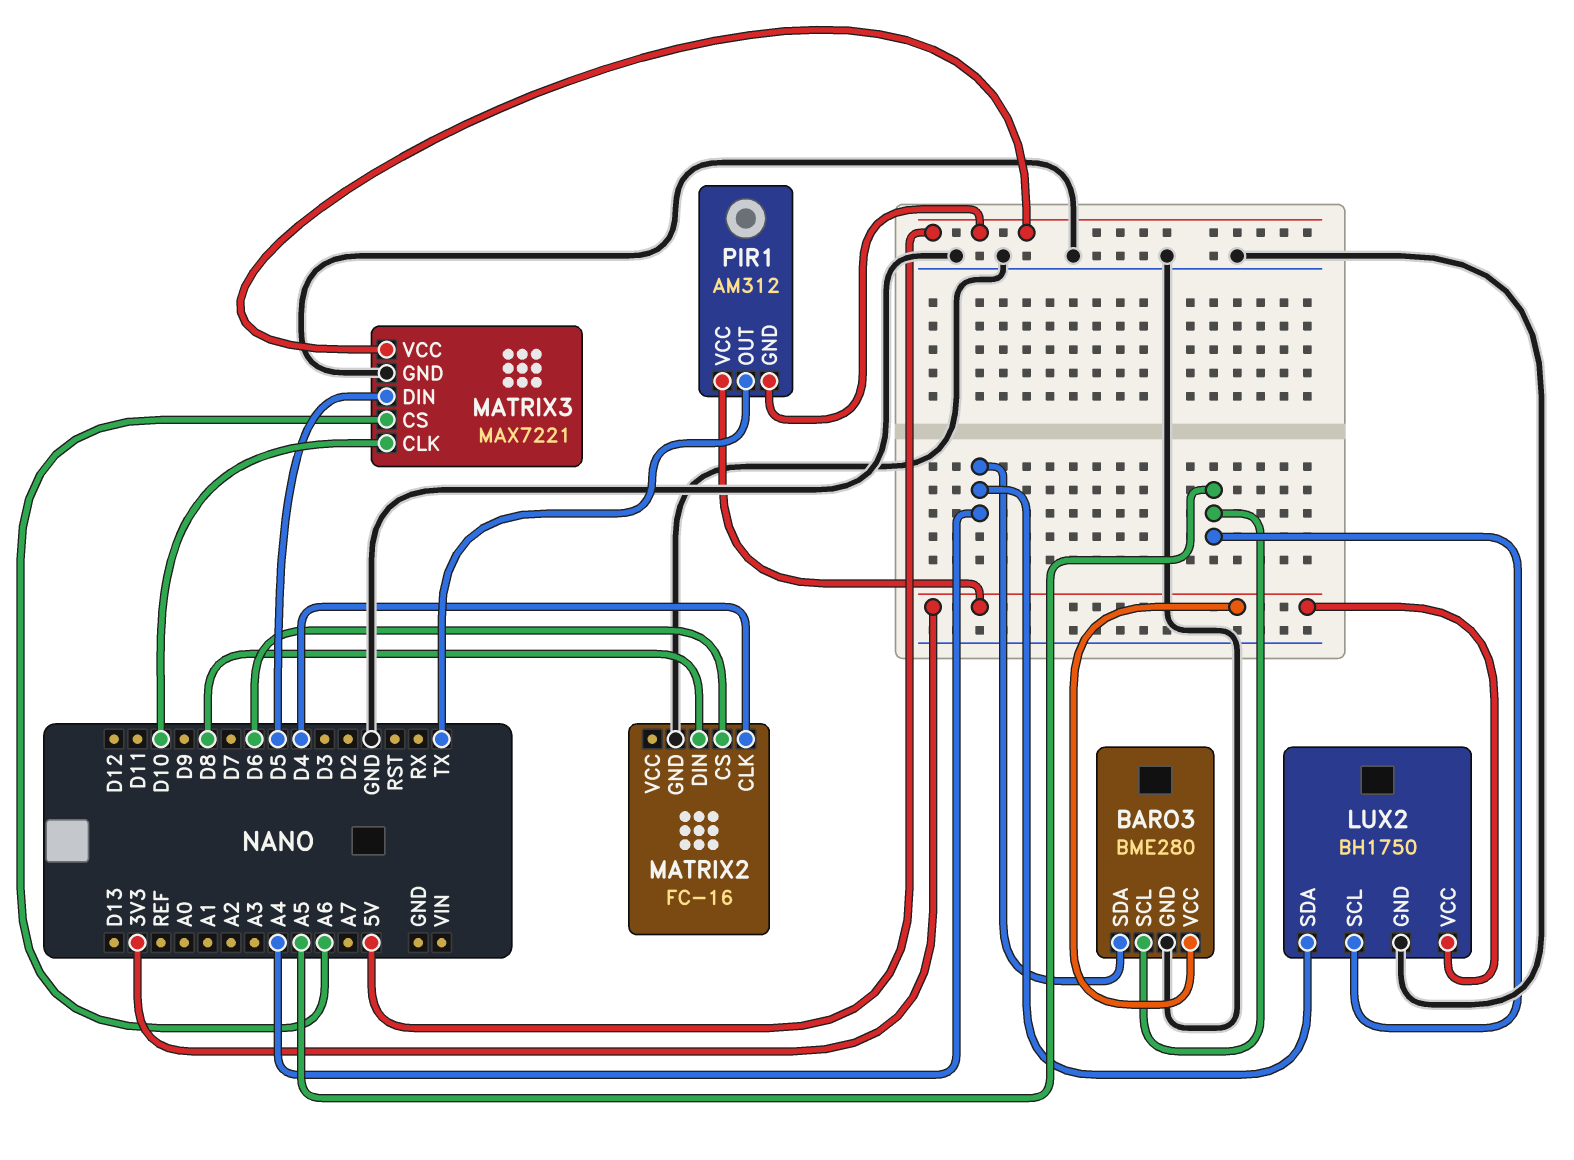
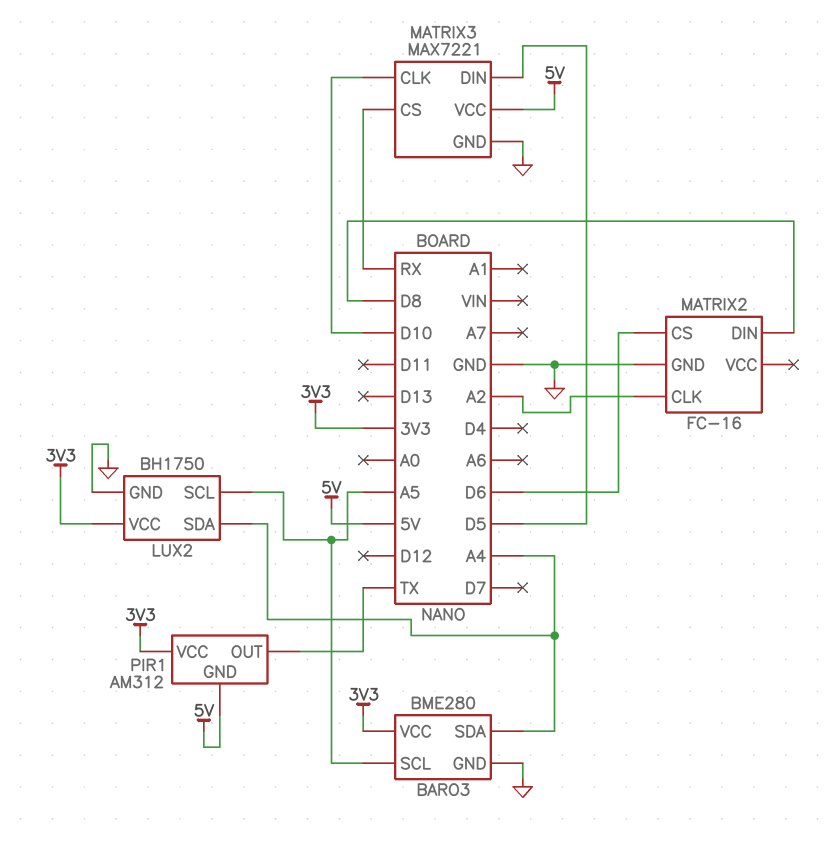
MATRIX2 pin CLK: D4 -> A2
MATRIX3 pin CS: A6 -> RX

